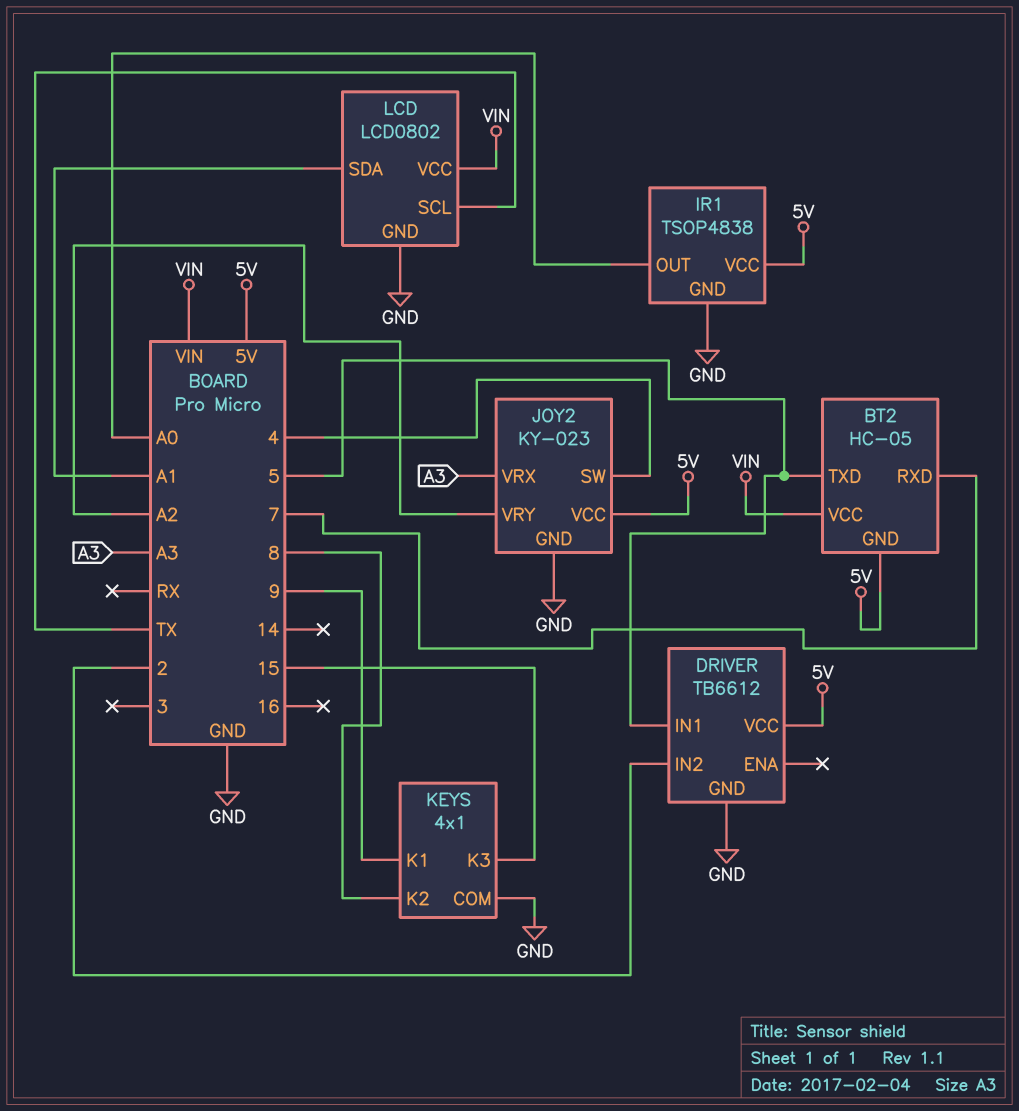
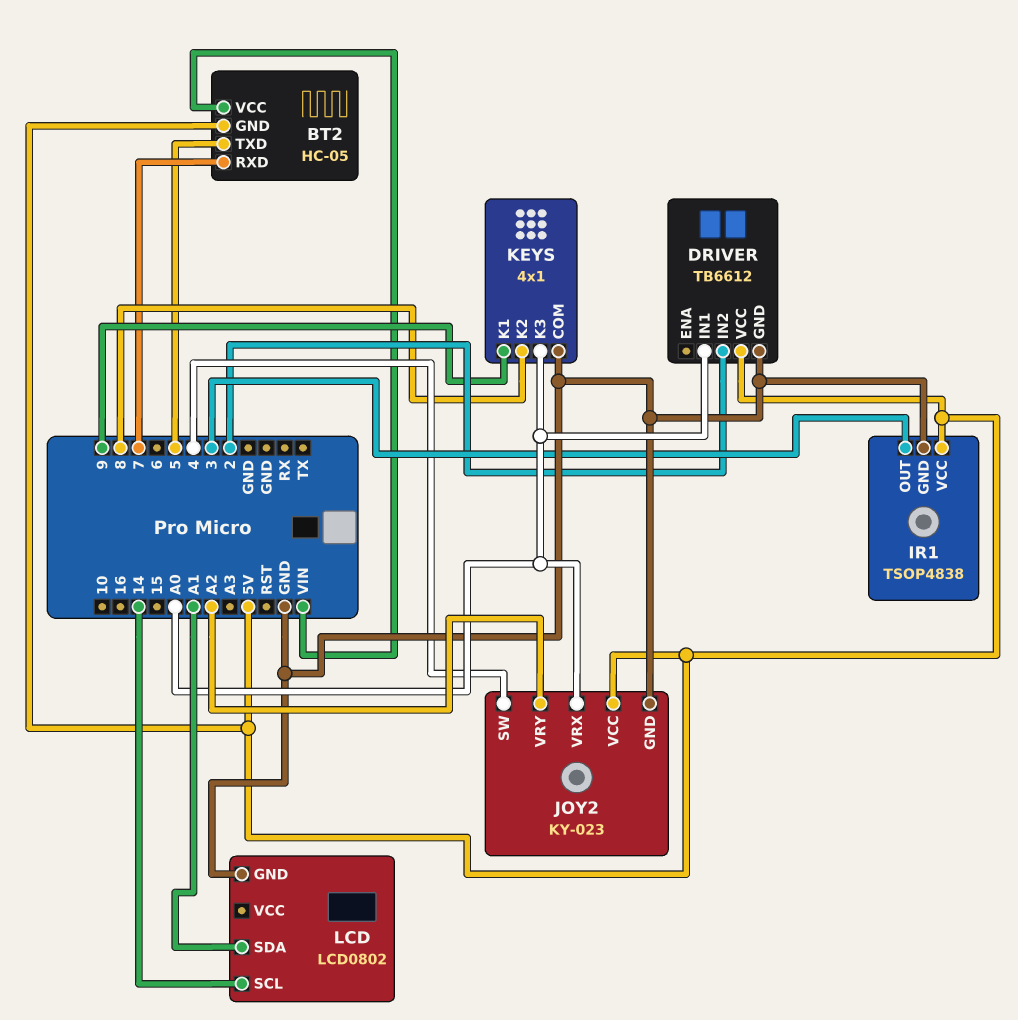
DRIVER pin IN1: 5 -> A0
IR1 pin OUT: A0 -> 3
JOY2 pin VRX: A3 -> A0
KEYS pin K3: 15 -> A0
LCD pin SCL: TX -> 14
LCD pin VCC: VIN -> none

